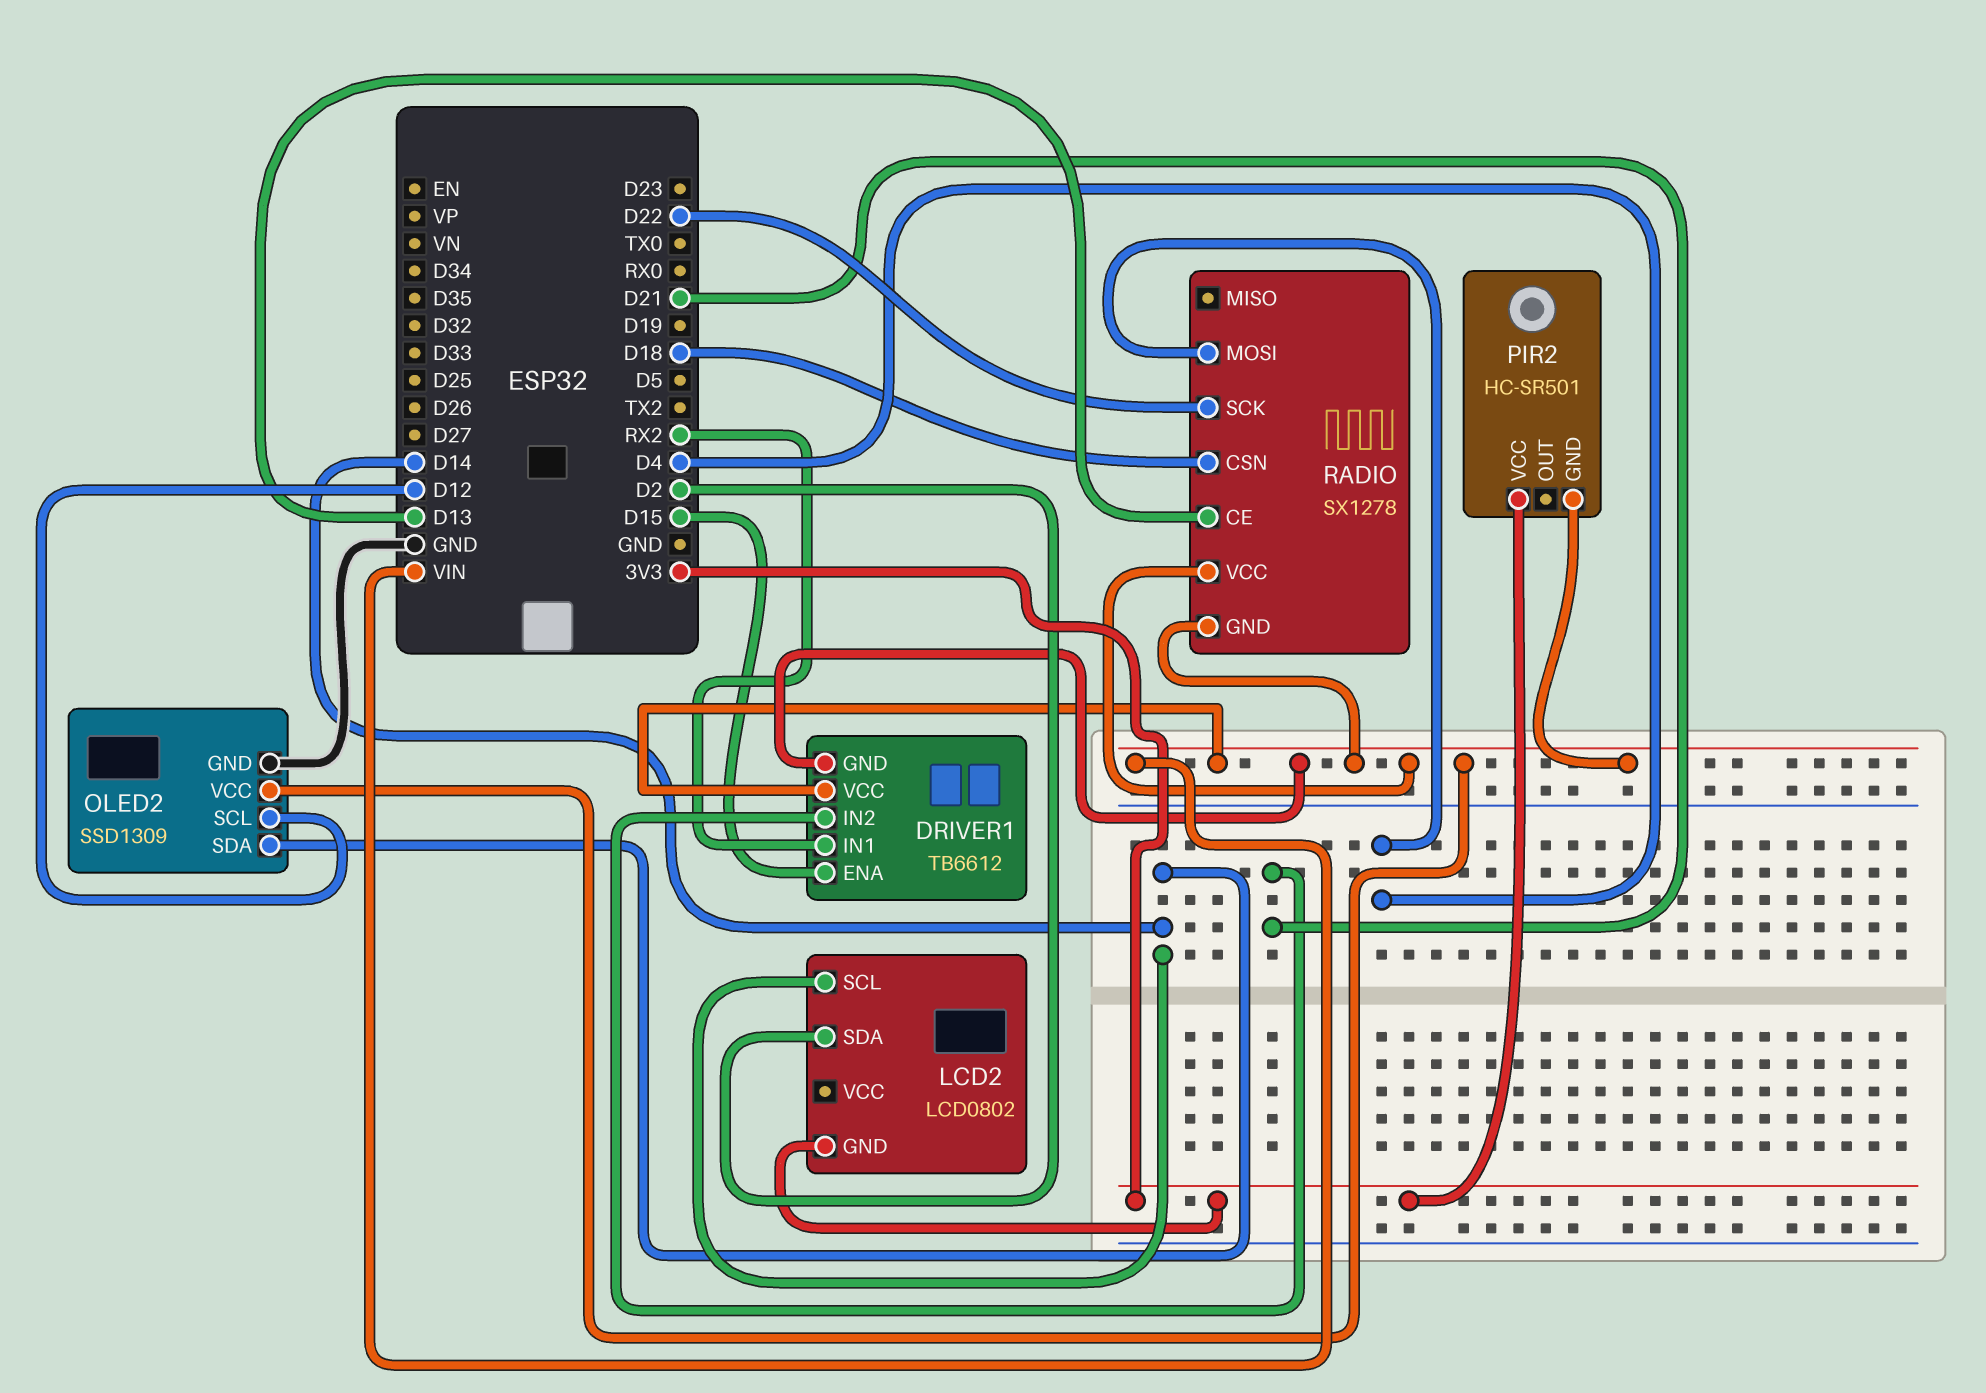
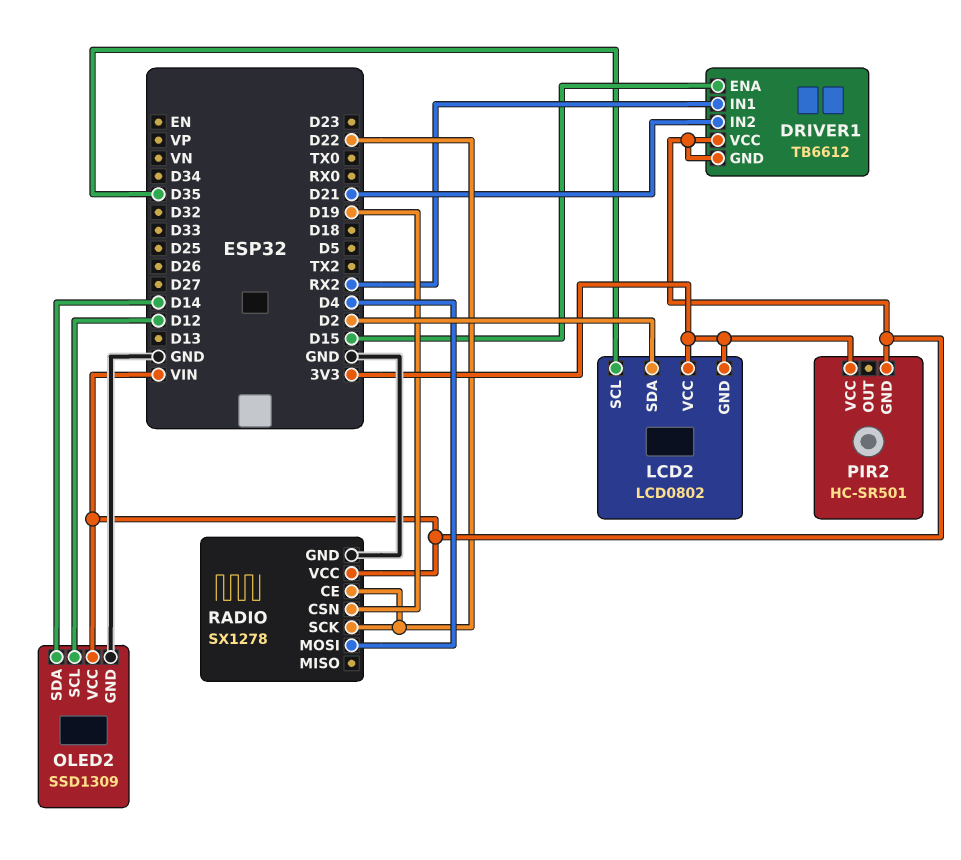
LCD2 pin SCL: D14 -> D35
LCD2 pin VCC: none -> 3V3
RADIO pin CE: D13 -> D22
RADIO pin CSN: D18 -> D19
RADIO pin GND: VIN -> GND

